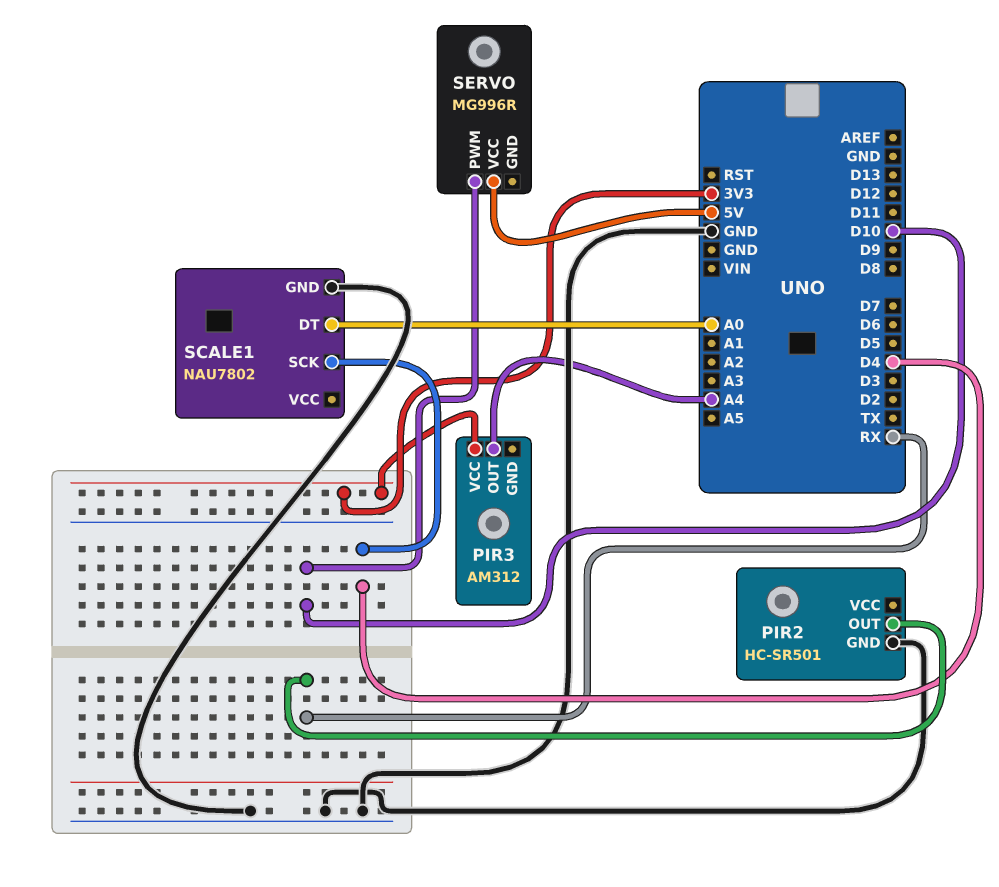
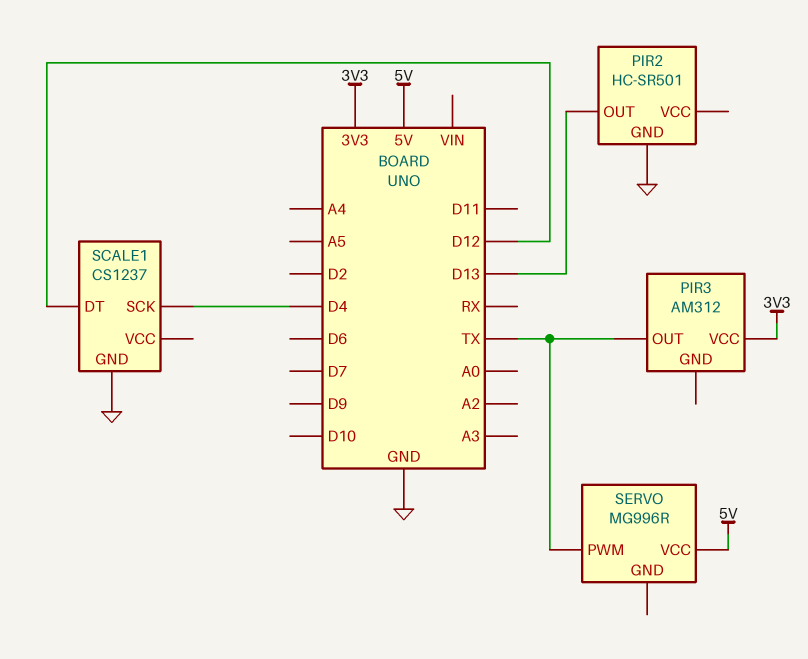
PIR2 pin OUT: RX -> D13
PIR3 pin OUT: A4 -> TX
SCALE1: NAU7802 -> CS1237
SCALE1 pin DT: A0 -> D12
SERVO pin PWM: D10 -> TX

